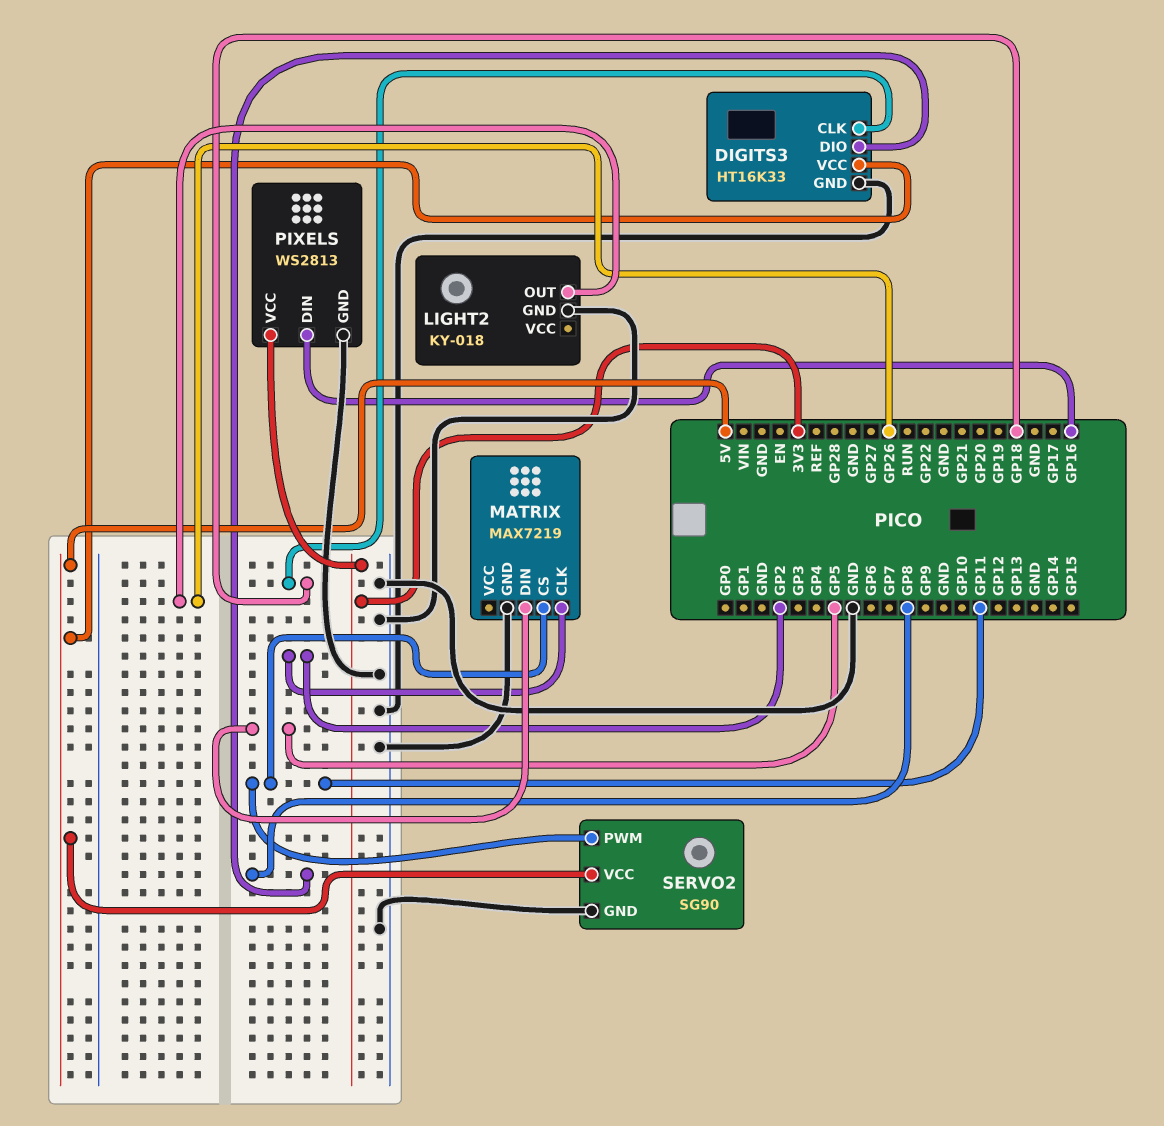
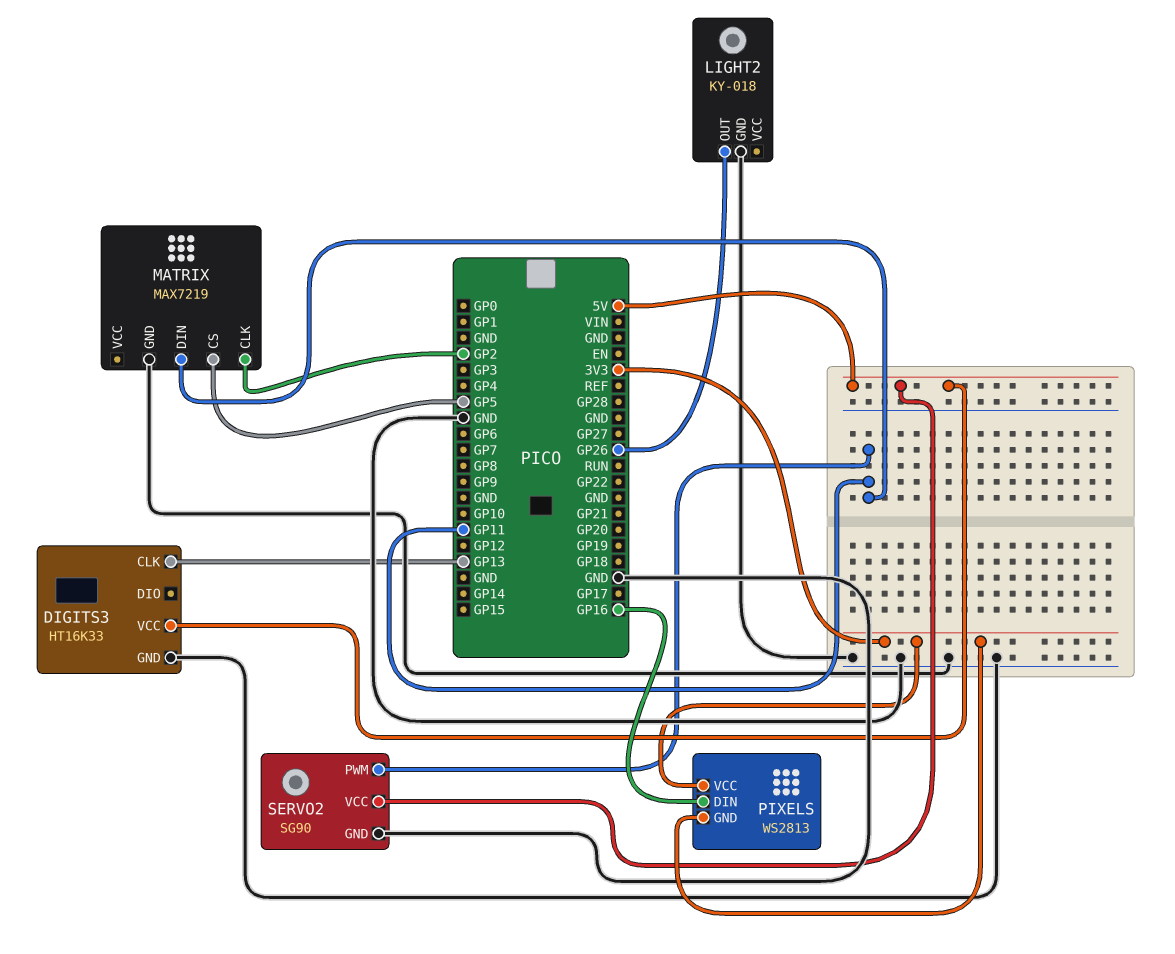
DIGITS3 pin CLK: GP18 -> GP13
DIGITS3 pin DIO: GP8 -> none
MATRIX pin CS: GP11 -> GP5
MATRIX pin DIN: GP5 -> GP11
PIXELS pin GND: GND -> 3V3

